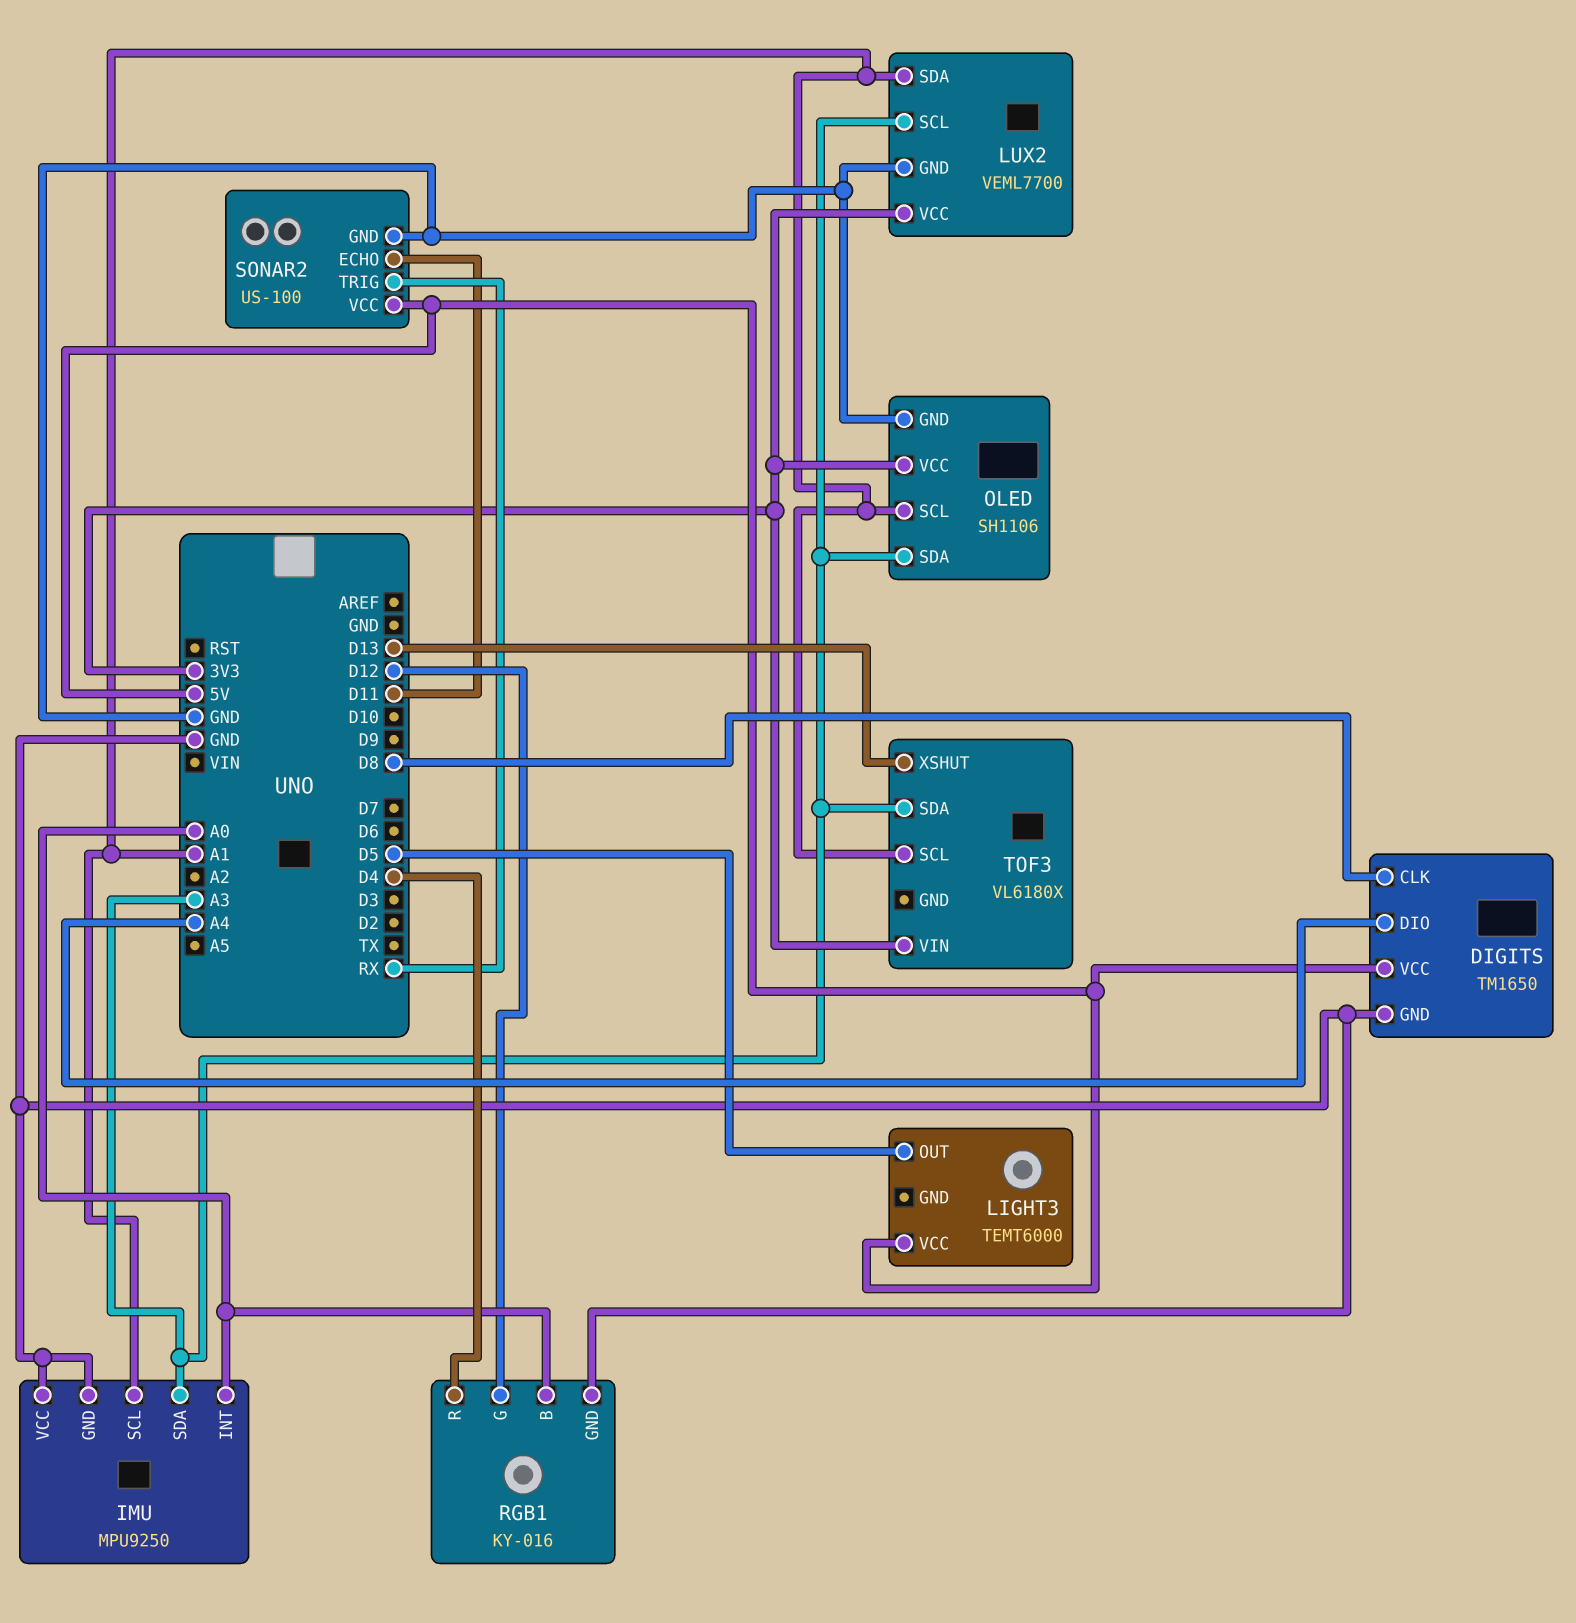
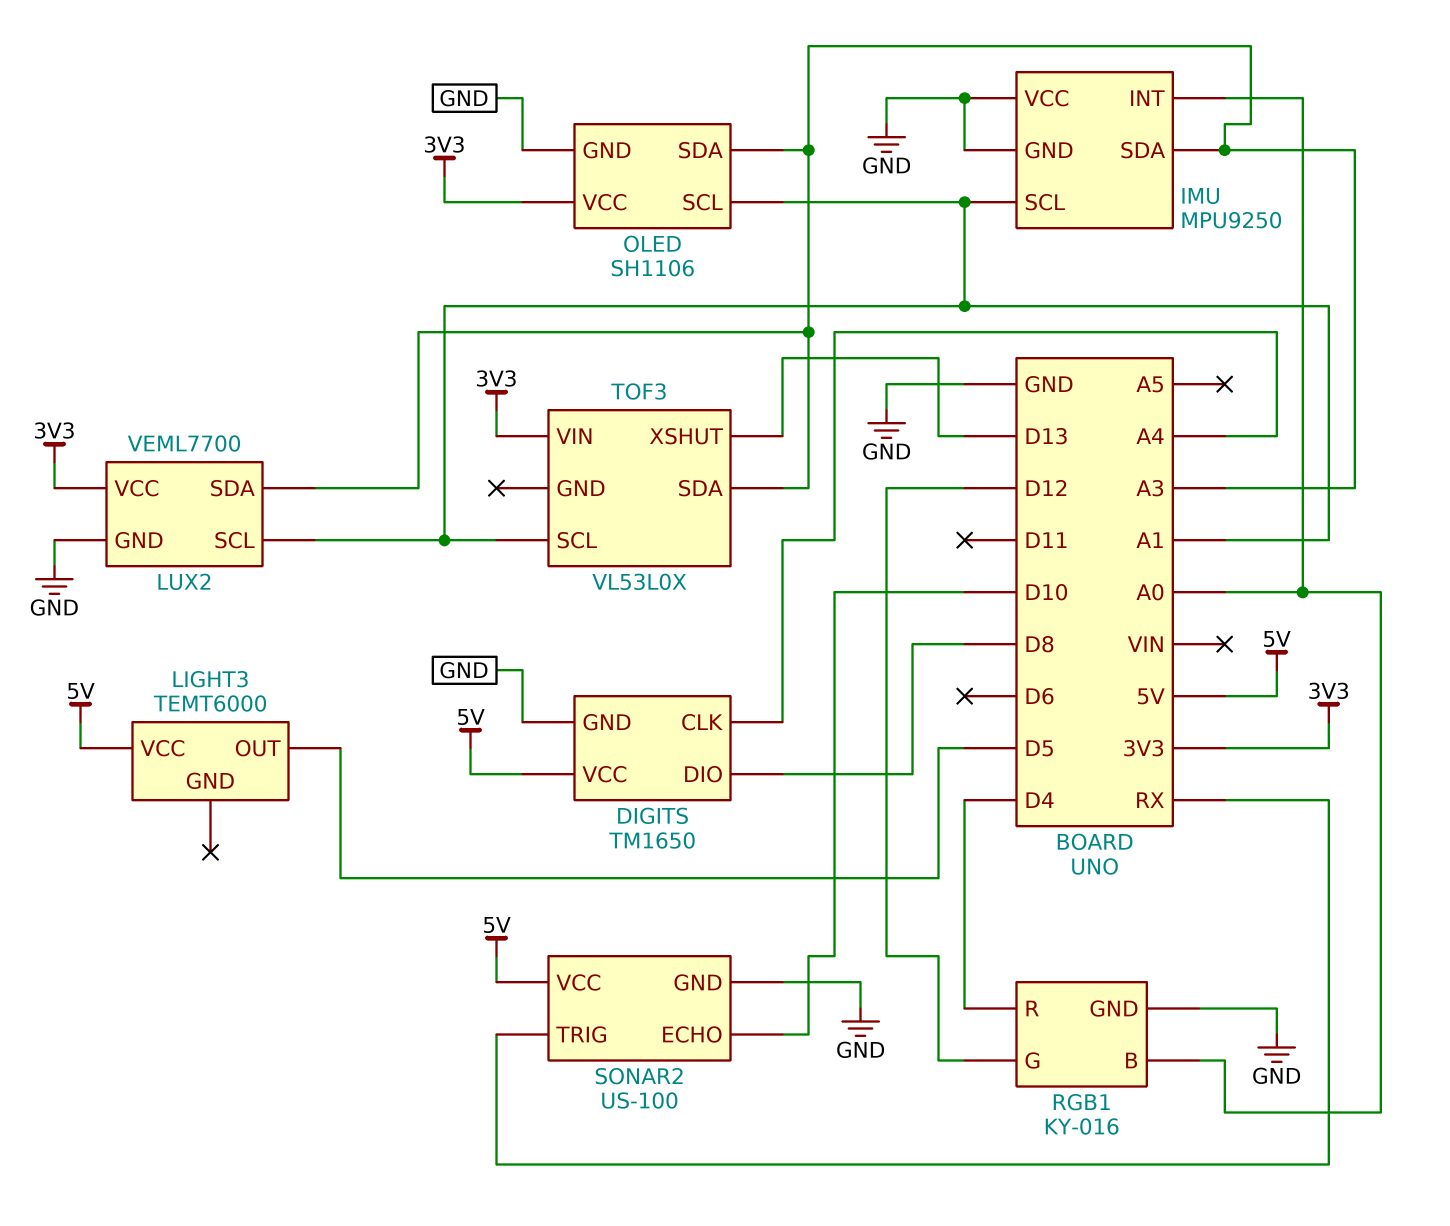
DIGITS pin CLK: D8 -> A4
DIGITS pin DIO: A4 -> D8
LUX2 pin SCL: A3 -> A1
LUX2 pin SDA: A1 -> A3
SONAR2 pin ECHO: D11 -> D10
TOF3: VL6180X -> VL53L0X

